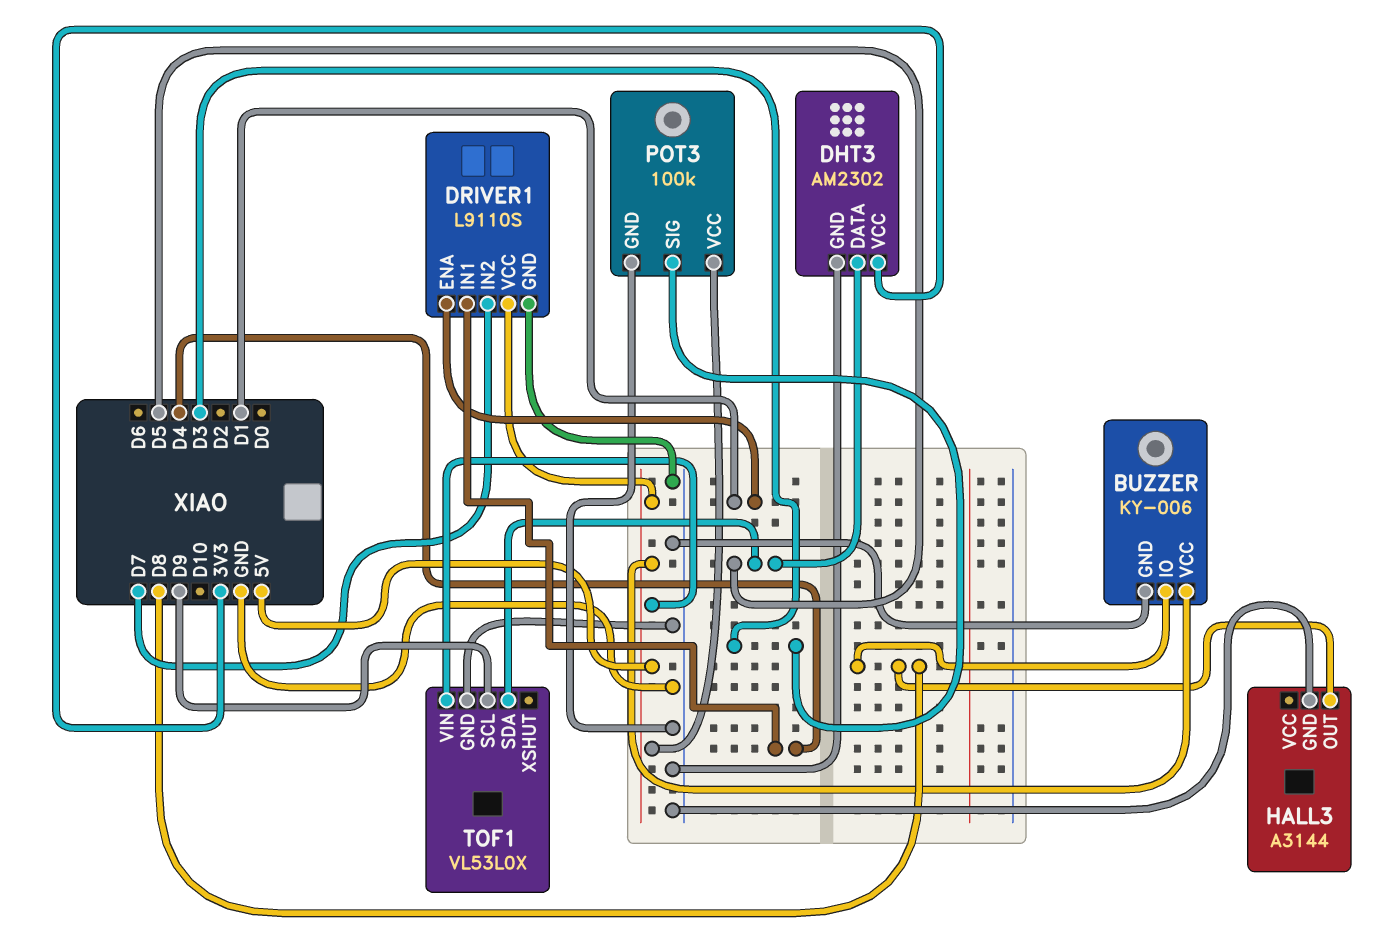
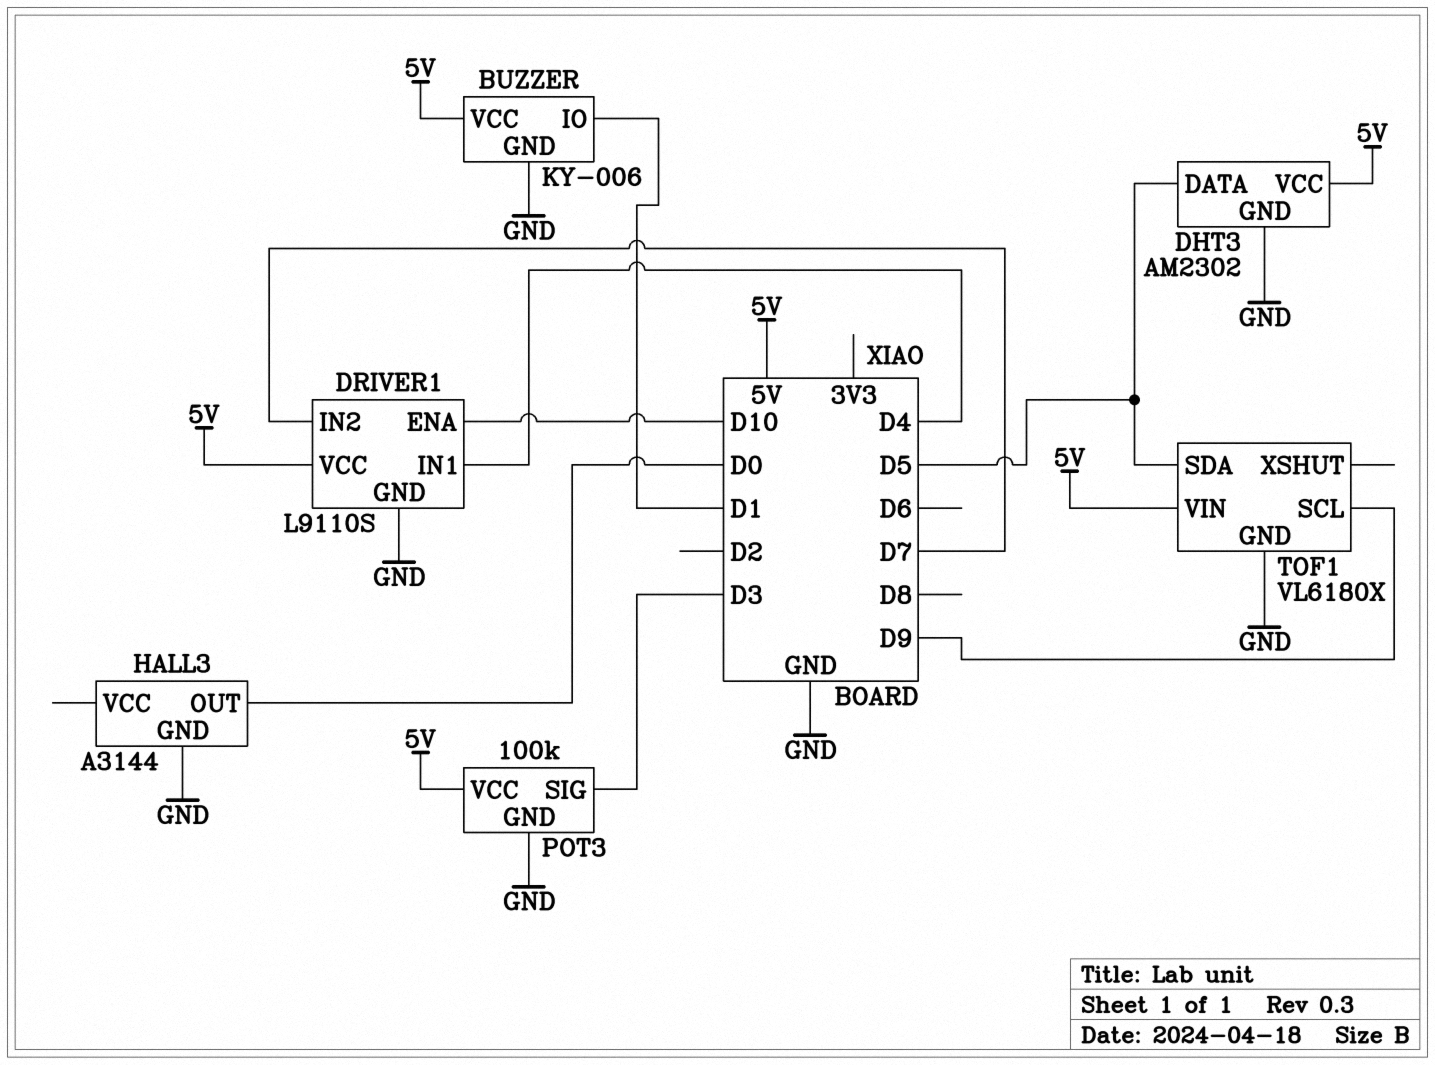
BUZZER pin IO: D8 -> D1
DHT3 pin VCC: 3V3 -> 5V
DRIVER1 pin ENA: D1 -> D10
HALL3 pin OUT: D8 -> D0
TOF1: VL53L0X -> VL6180X

